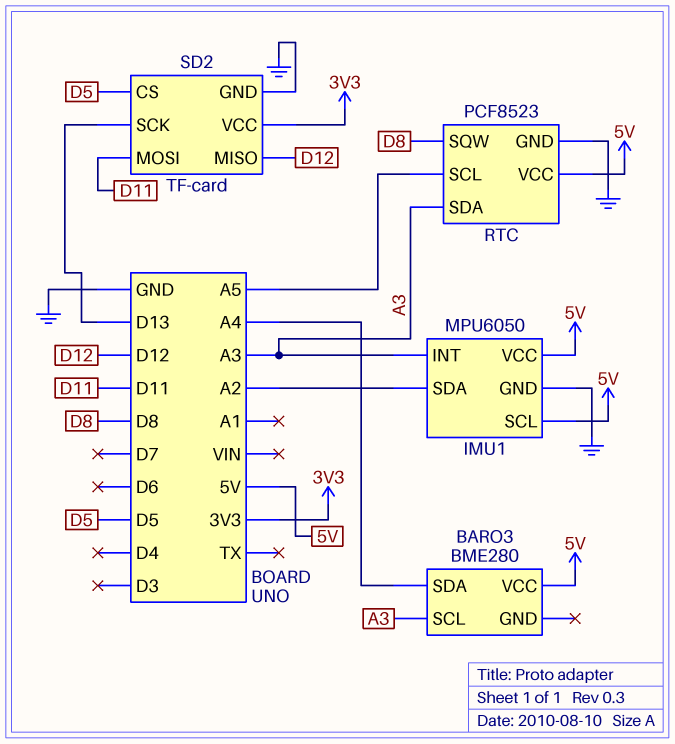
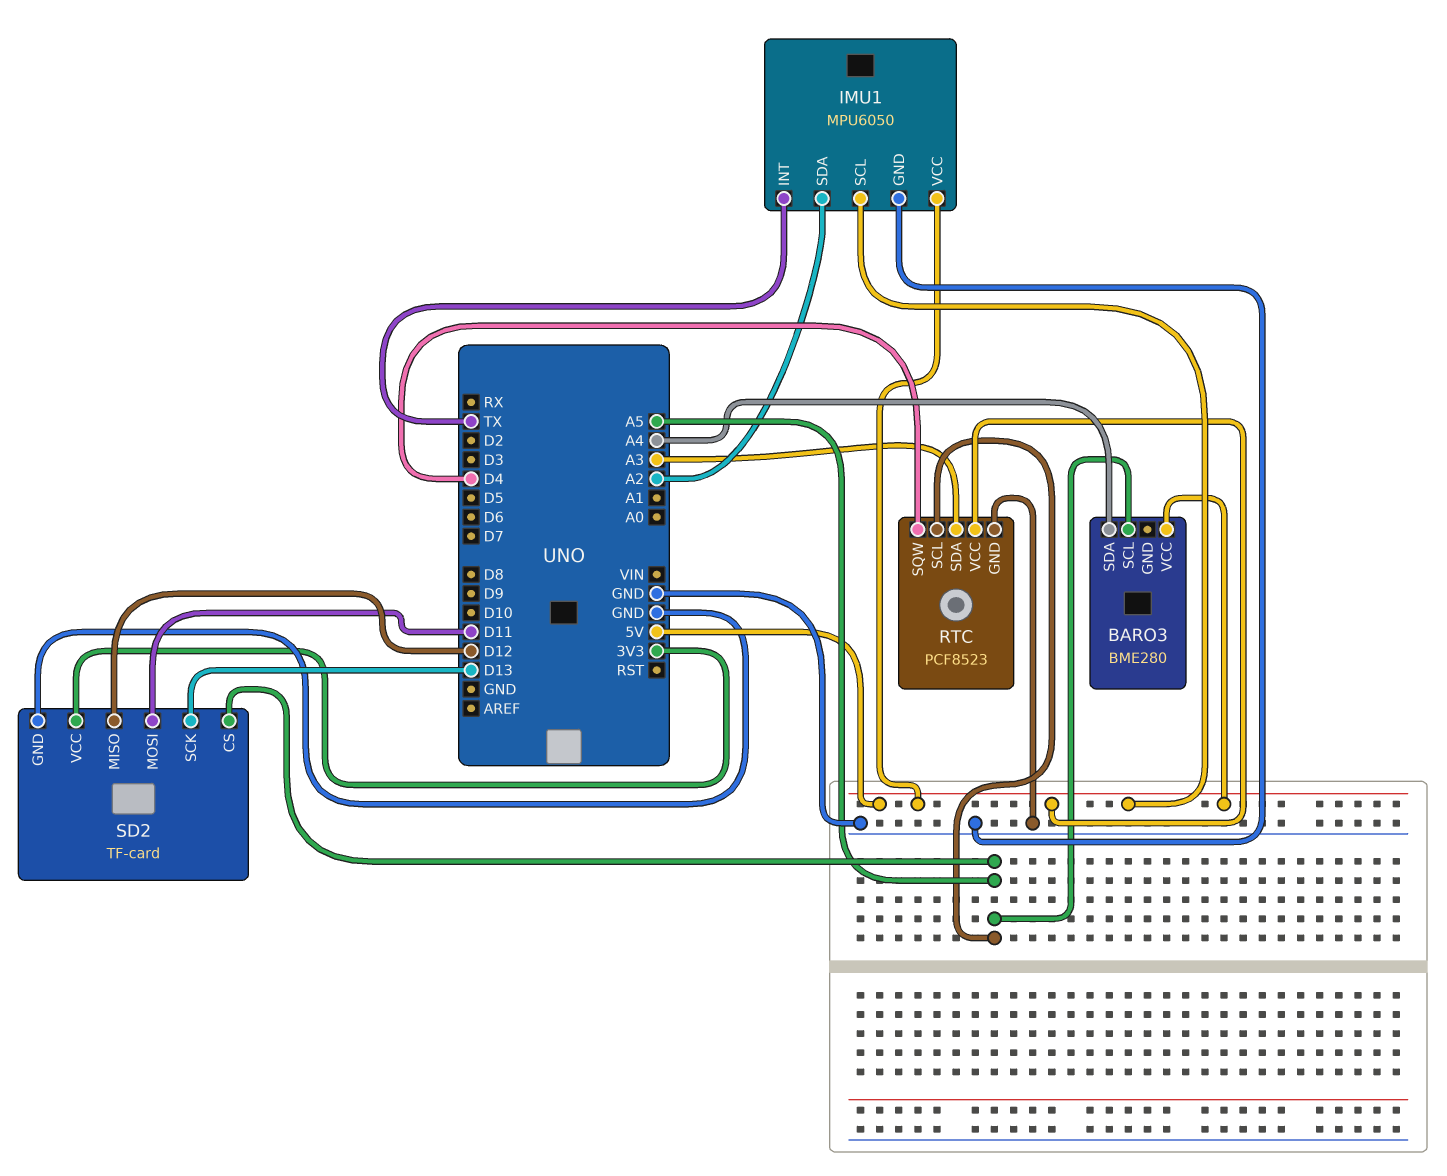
BARO3 pin SCL: A3 -> A5
IMU1 pin INT: A3 -> TX
RTC pin SQW: D8 -> D4
SD2 pin CS: D5 -> A5

